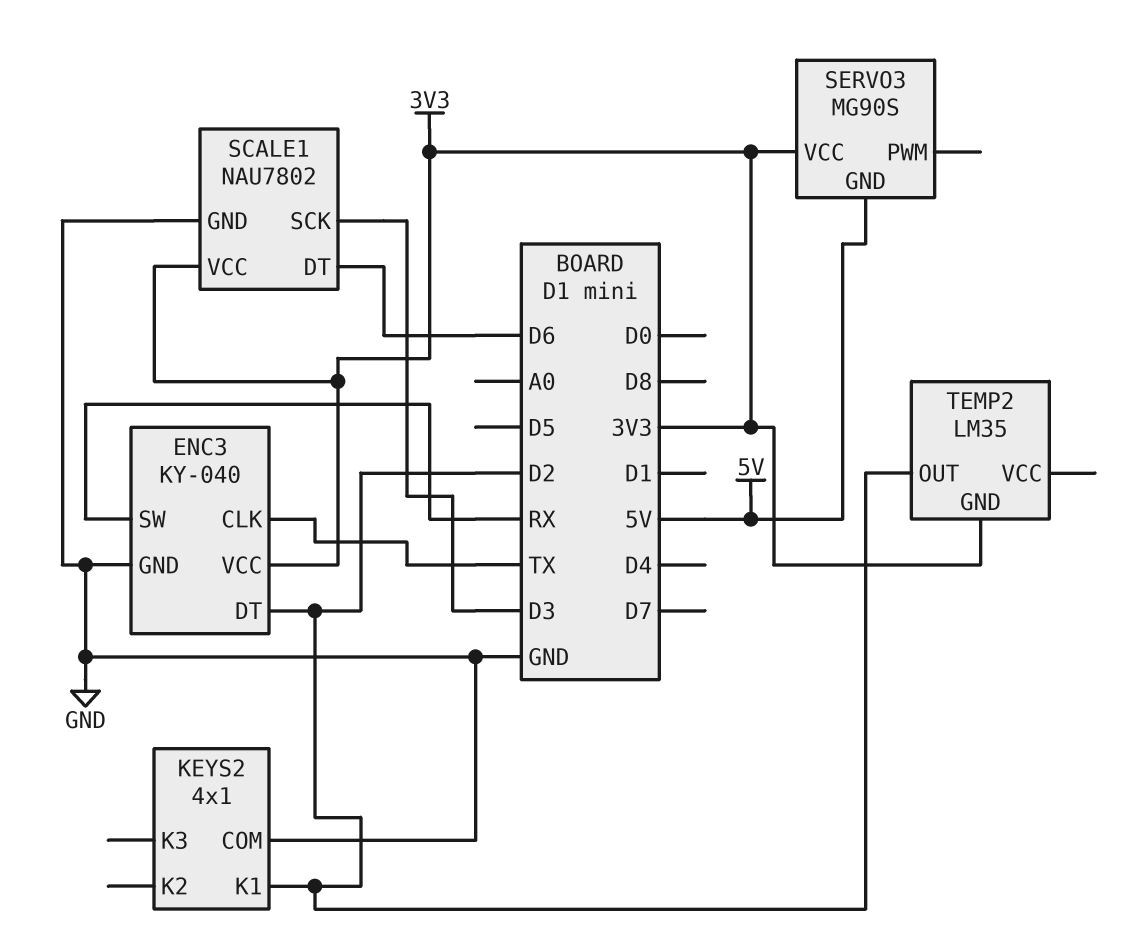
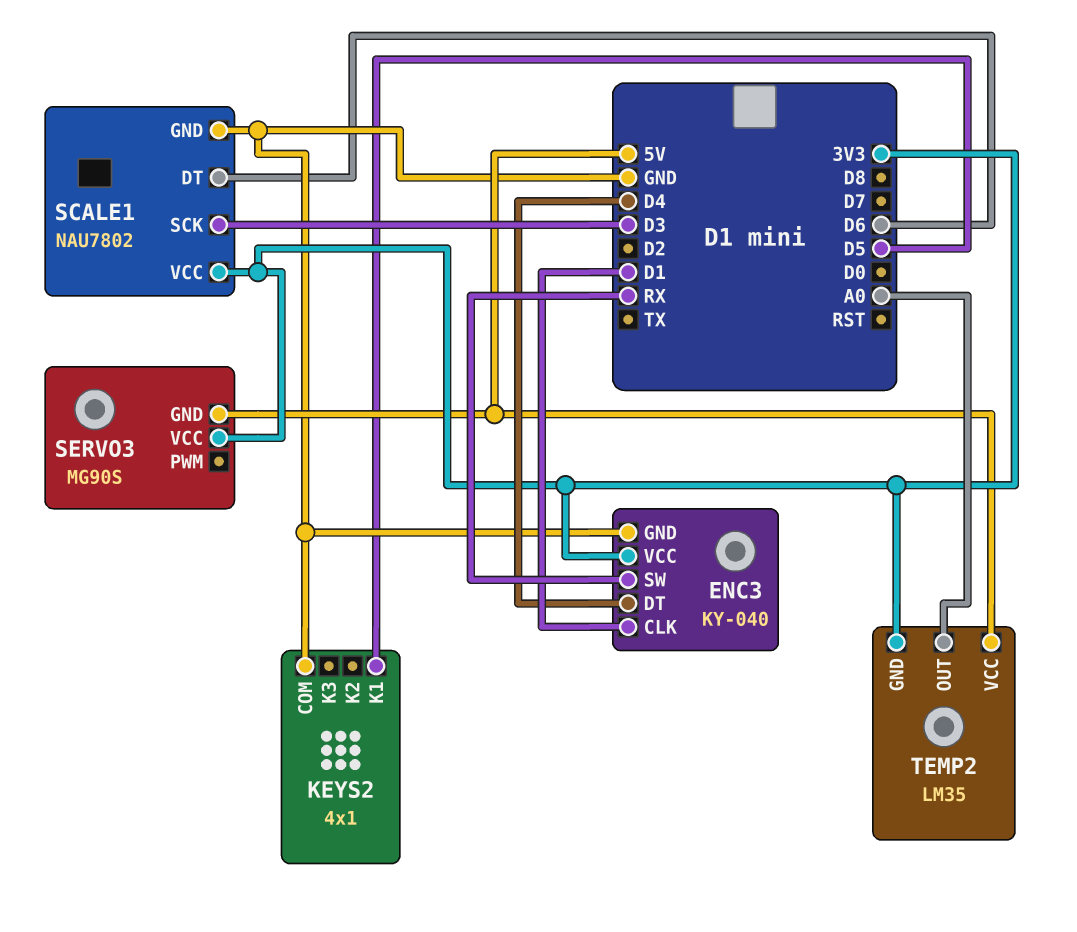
ENC3 pin CLK: TX -> D1
ENC3 pin DT: D2 -> D4
KEYS2 pin K1: D2 -> D5
TEMP2 pin OUT: D2 -> A0
TEMP2 pin VCC: none -> 5V

